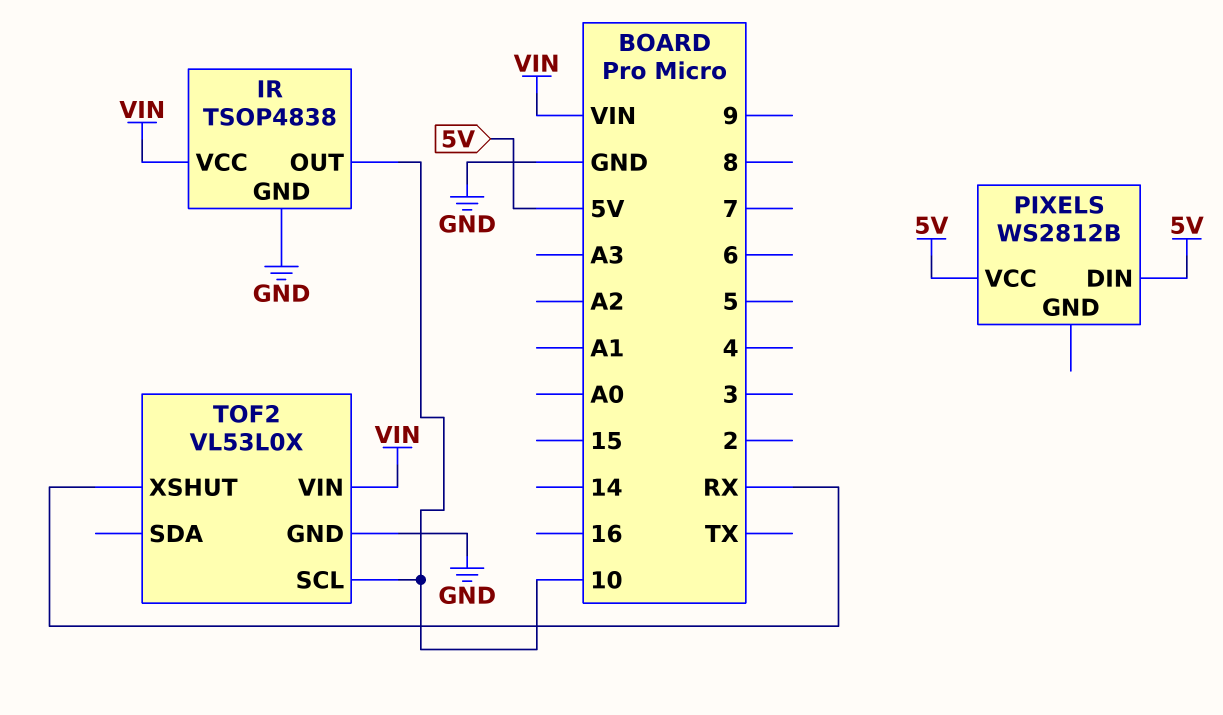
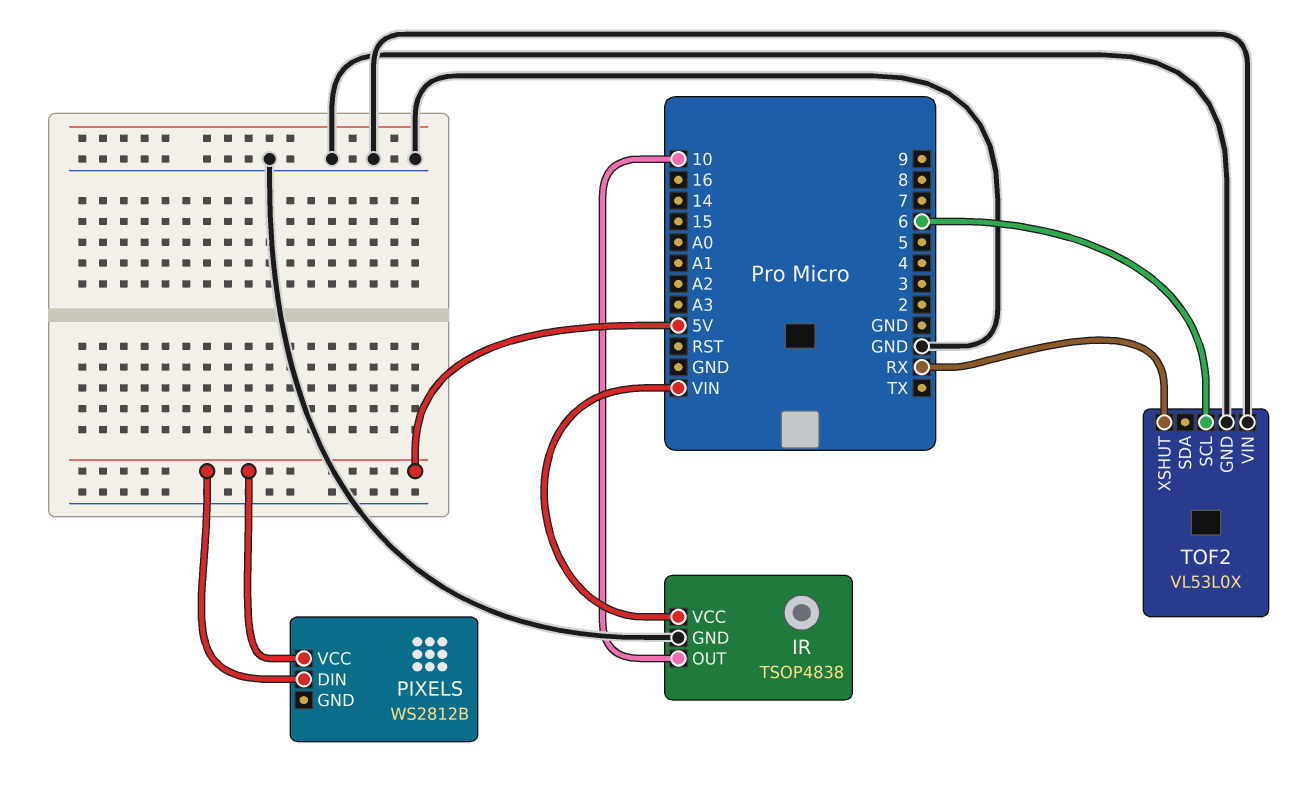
TOF2 pin SCL: 10 -> 6
TOF2 pin VIN: VIN -> GND

